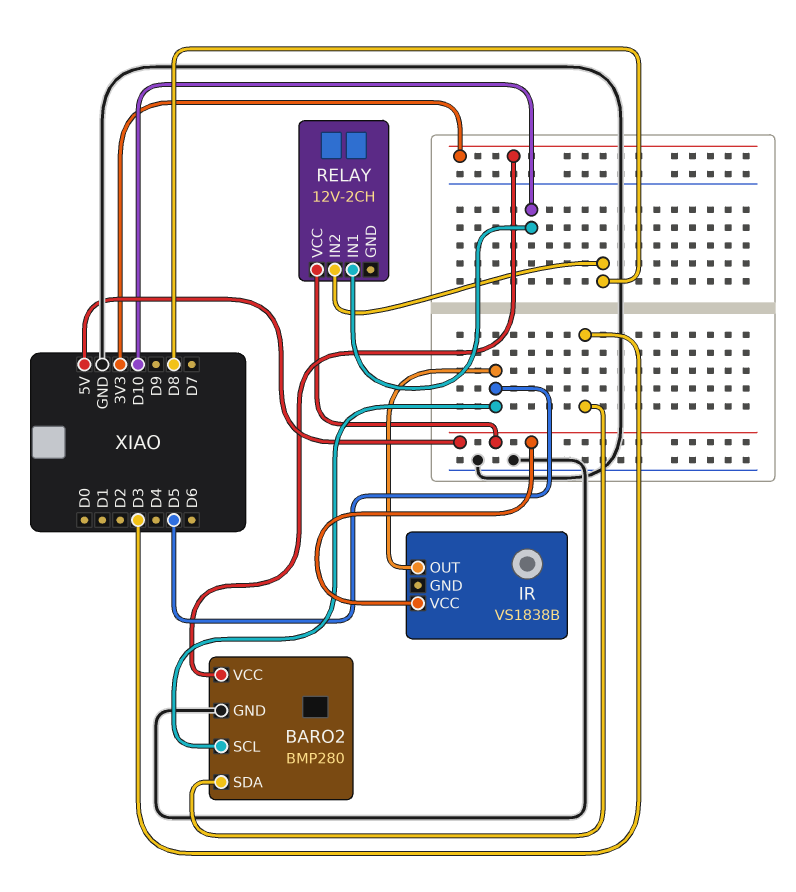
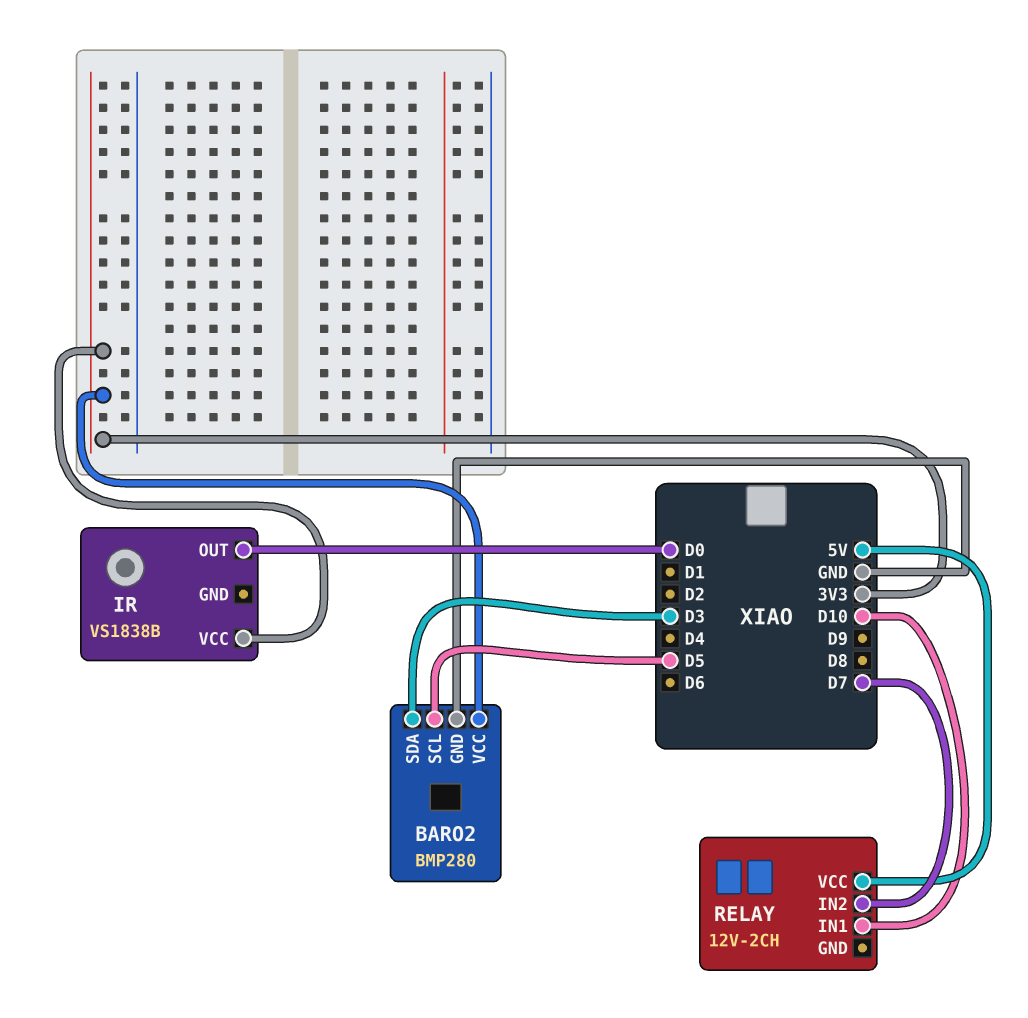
IR pin OUT: D5 -> D0
IR pin VCC: 5V -> 3V3
RELAY pin IN2: D8 -> D7

